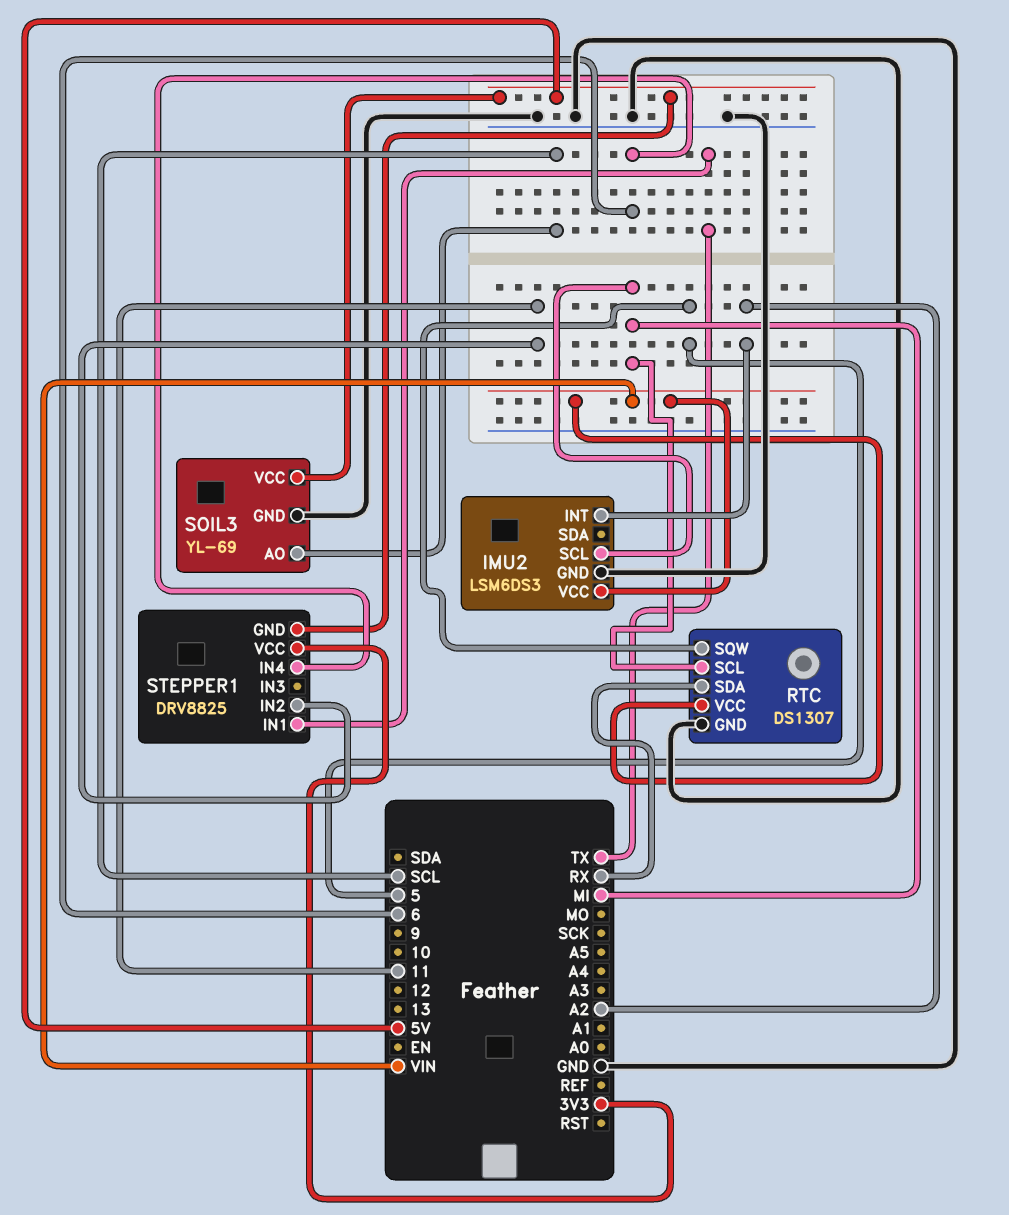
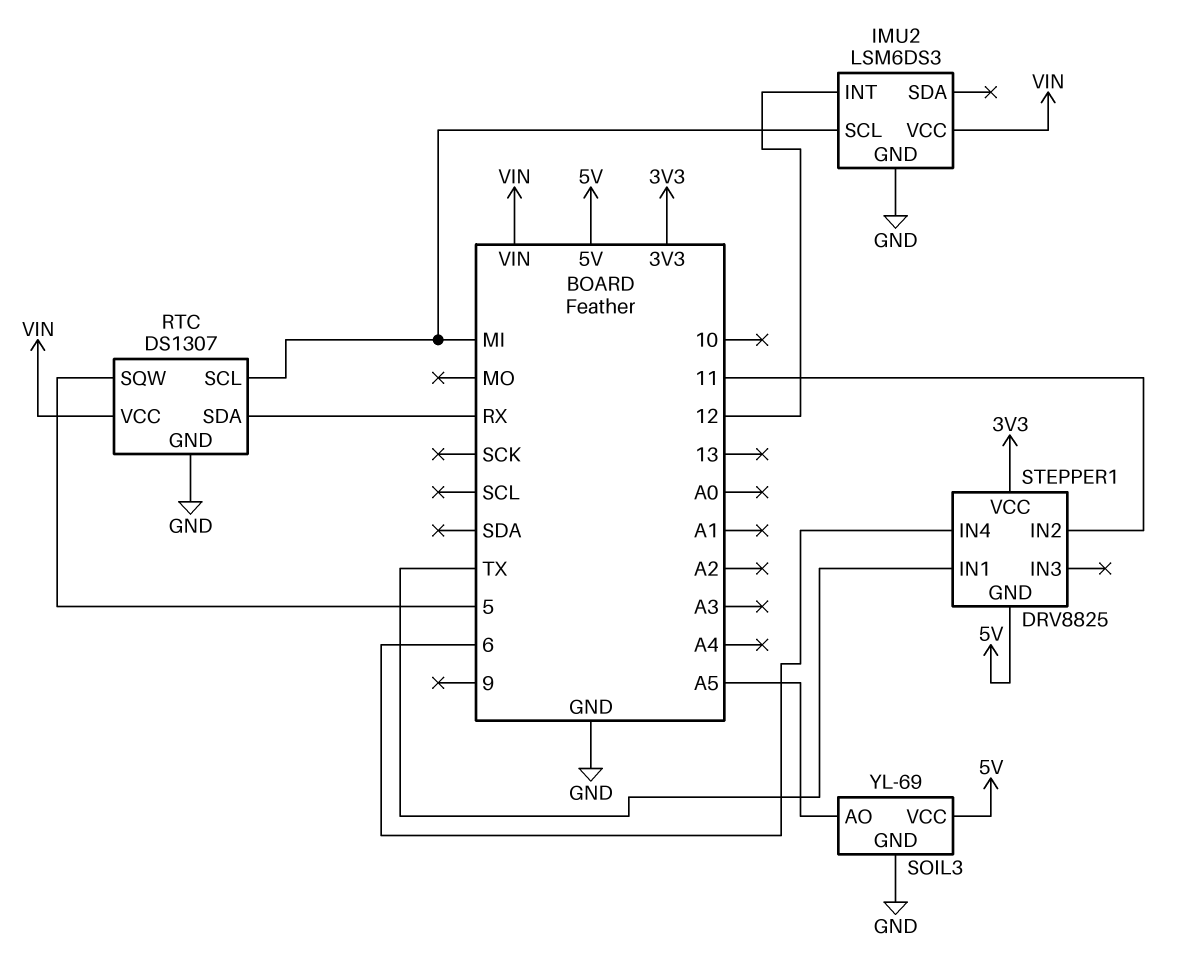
IMU2 pin INT: A2 -> 12
SOIL3 pin AO: SCL -> A5

